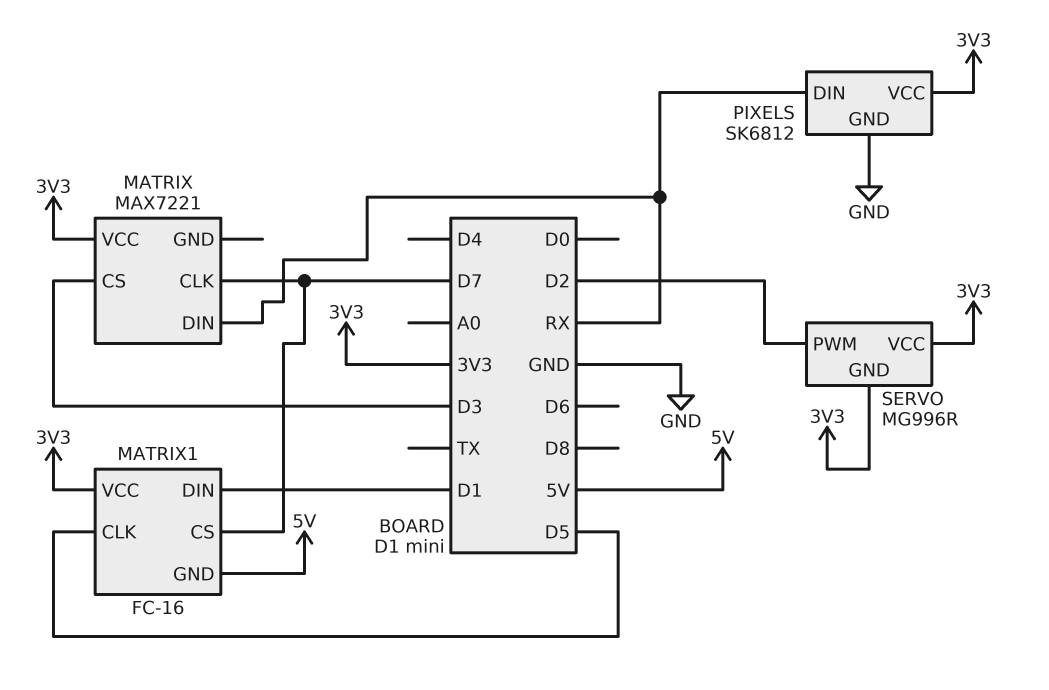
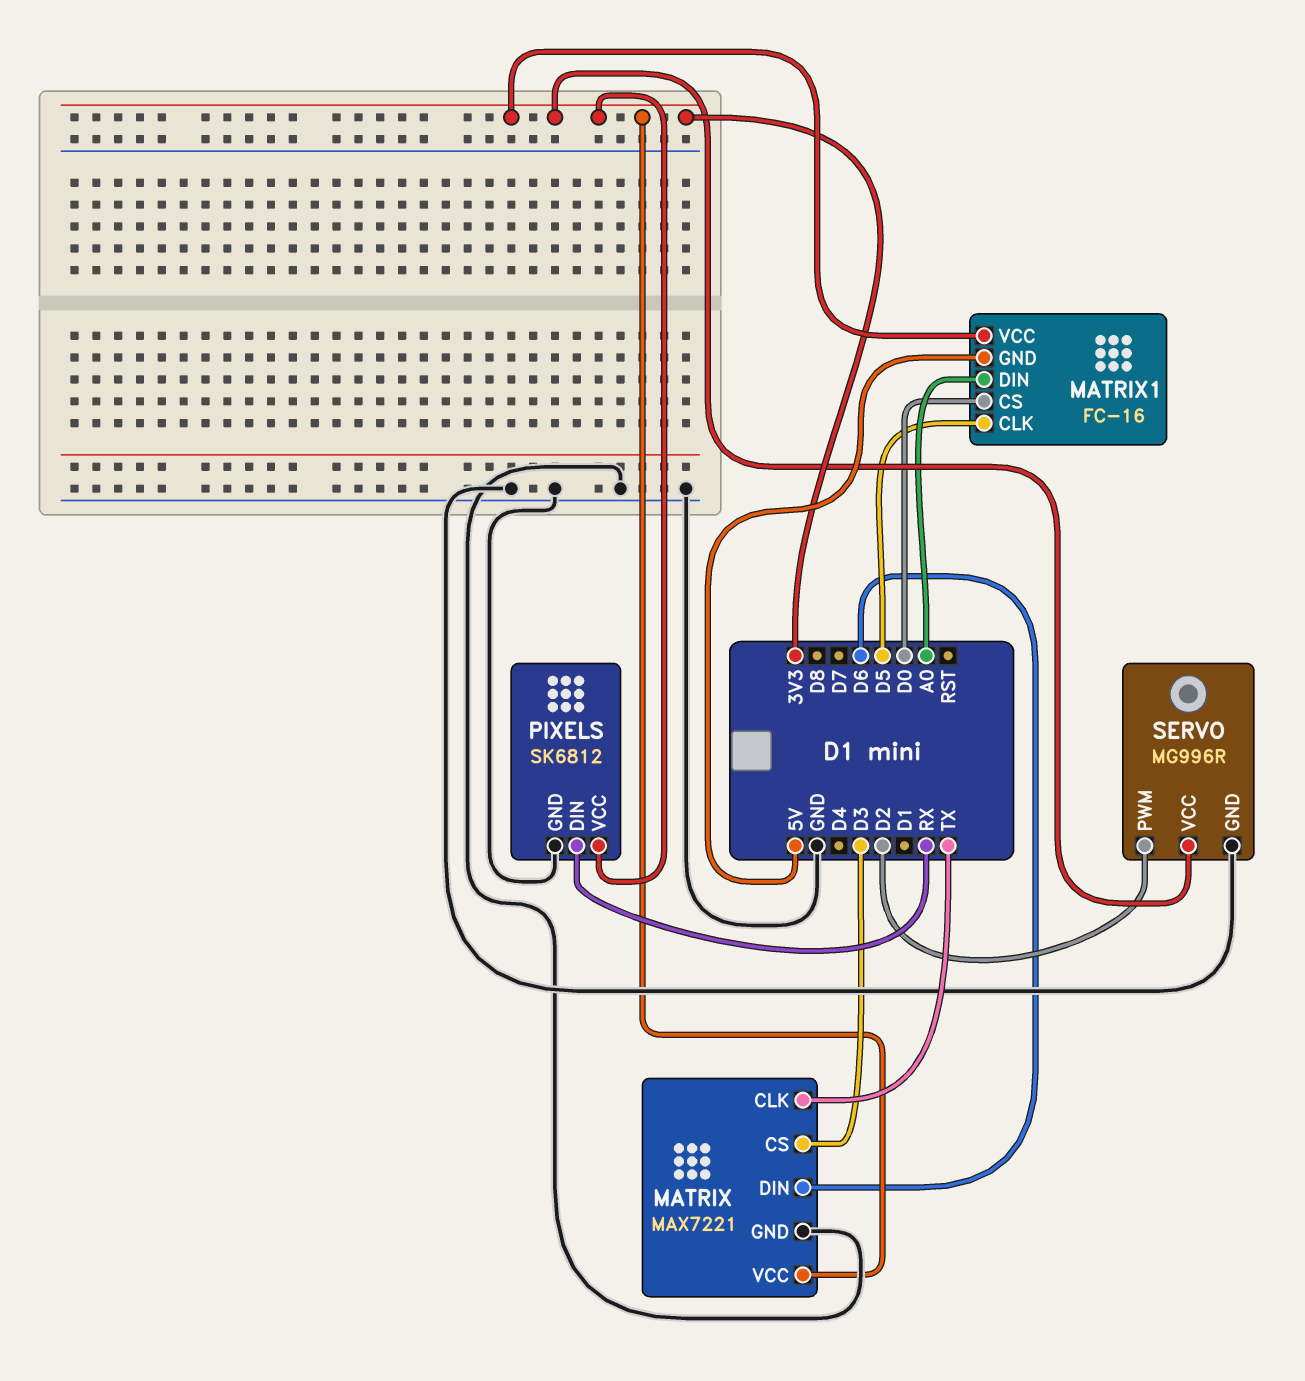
MATRIX pin CLK: D7 -> TX
MATRIX pin DIN: RX -> D6
MATRIX pin GND: none -> GND
MATRIX1 pin CS: D7 -> D0
MATRIX1 pin DIN: D1 -> A0
SERVO pin GND: 3V3 -> GND

